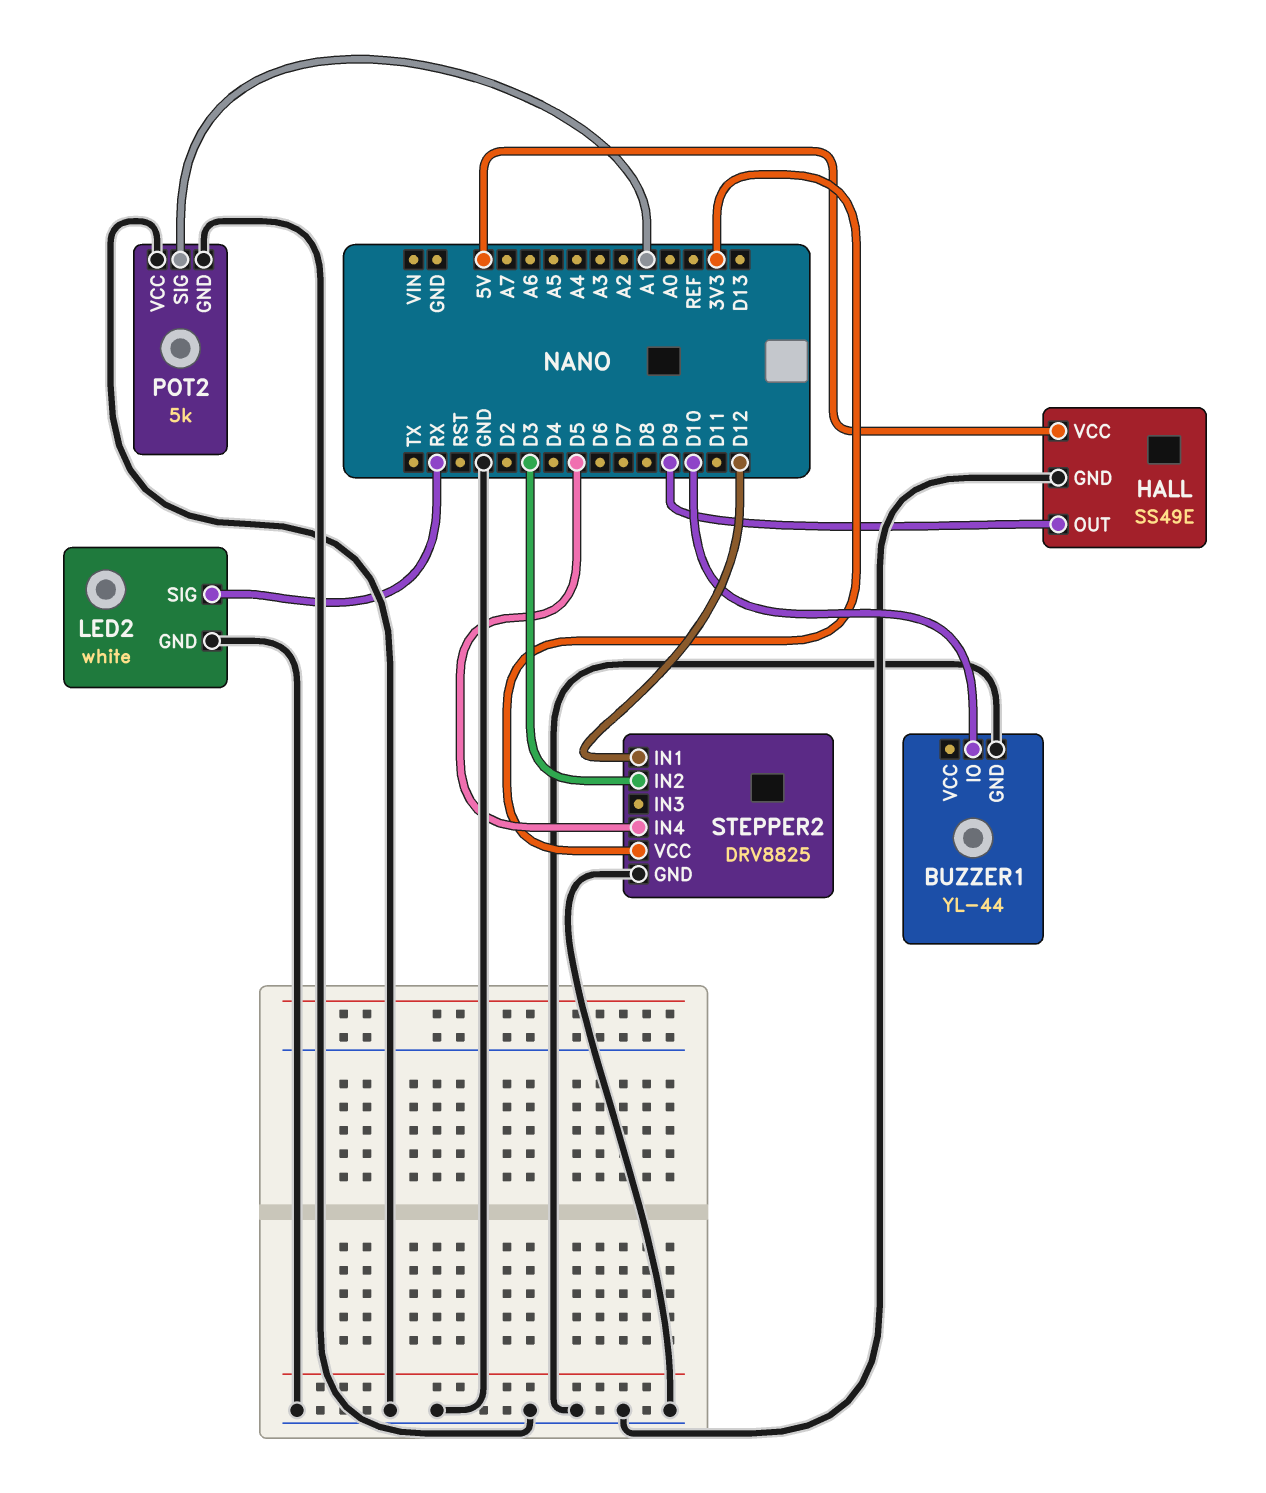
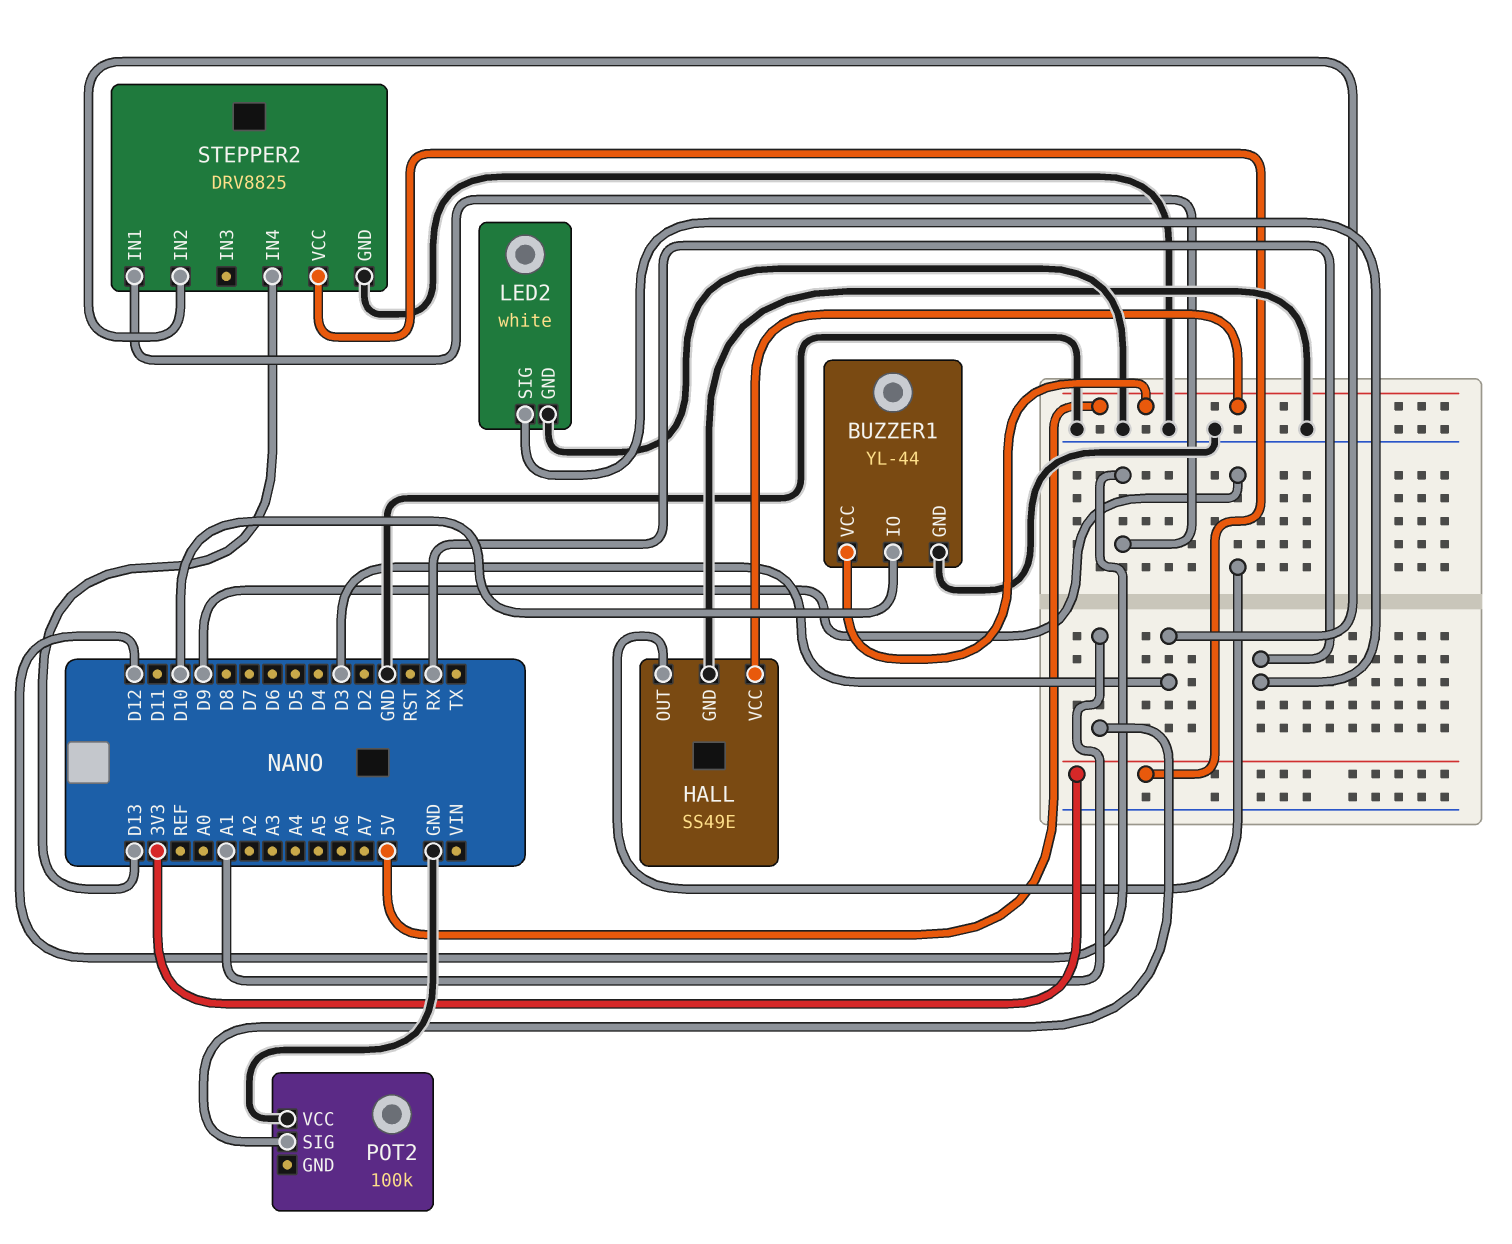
BUZZER1 pin VCC: none -> 5V
POT2: 5k -> 100k
POT2 pin GND: GND -> none
STEPPER2 pin IN4: D5 -> D13

